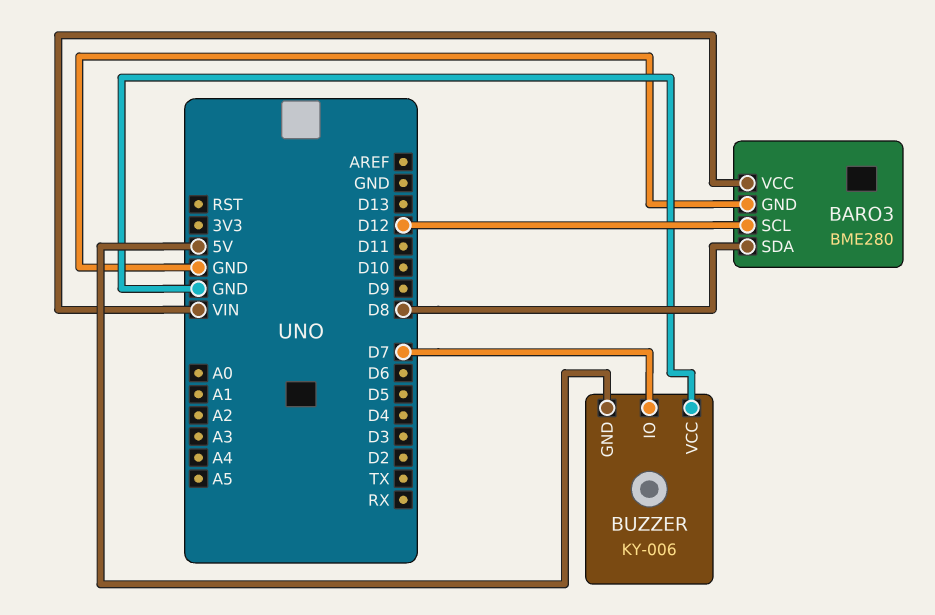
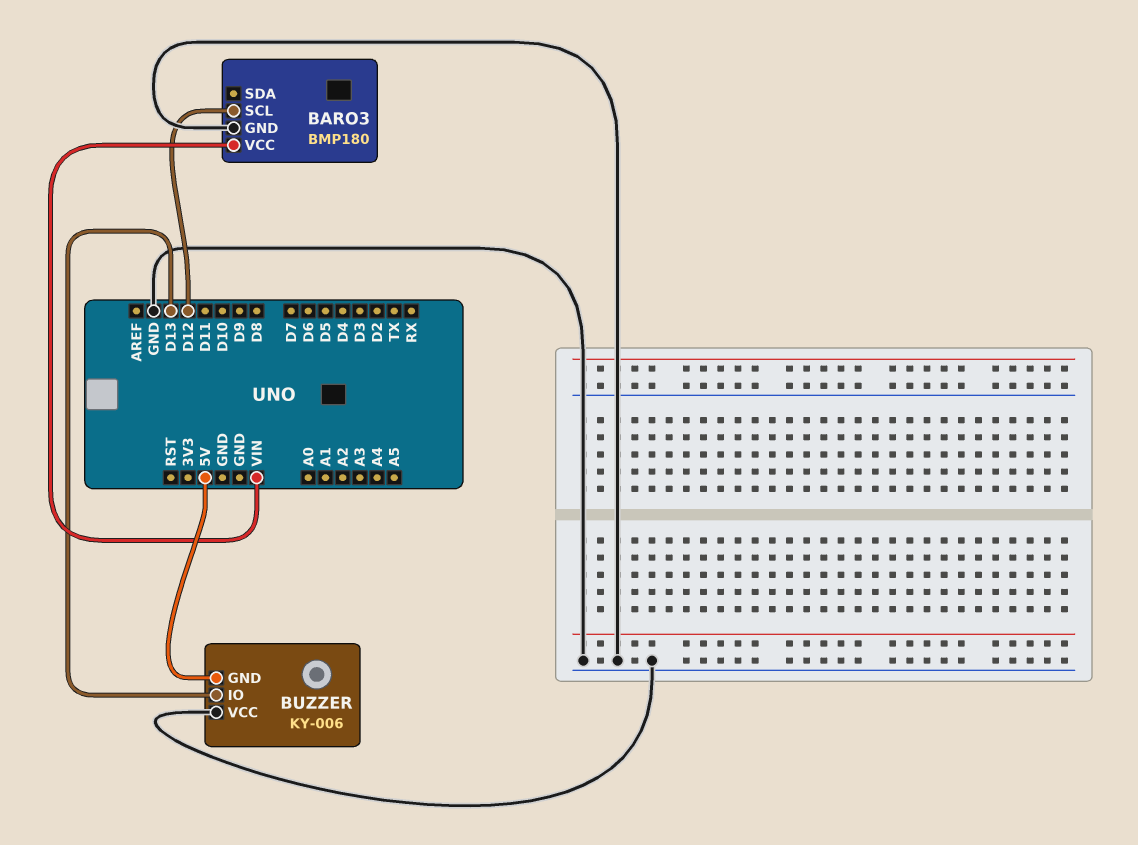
BARO3: BME280 -> BMP180
BARO3 pin SDA: D8 -> none
BUZZER pin IO: D7 -> D13

